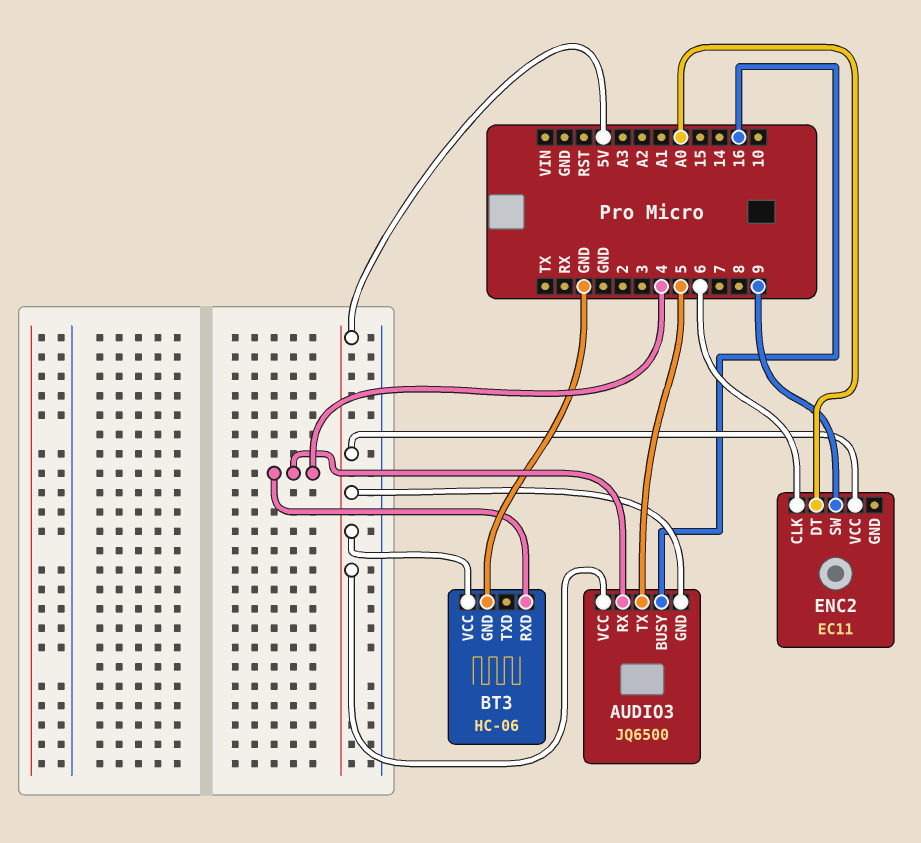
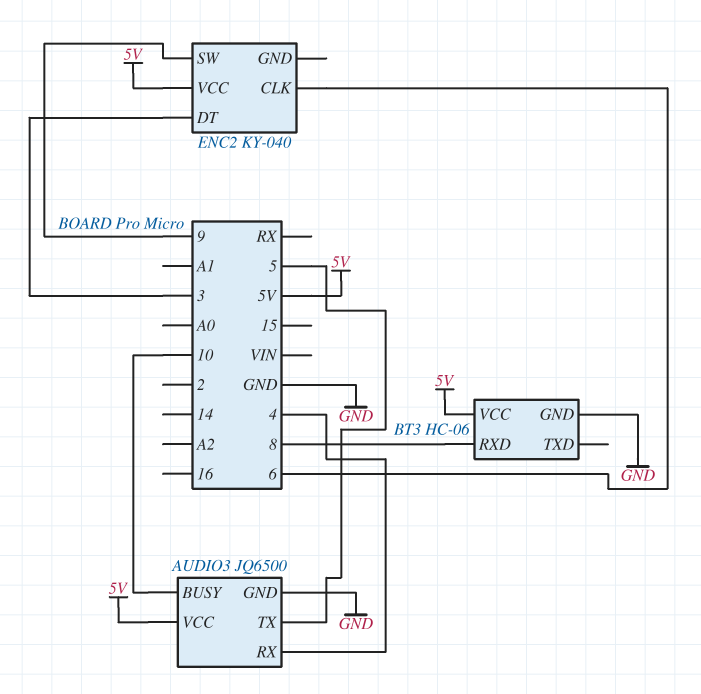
AUDIO3 pin BUSY: 16 -> 10
AUDIO3 pin GND: 5V -> GND
BT3 pin RXD: 4 -> 8
ENC2: EC11 -> KY-040
ENC2 pin DT: A0 -> 3

